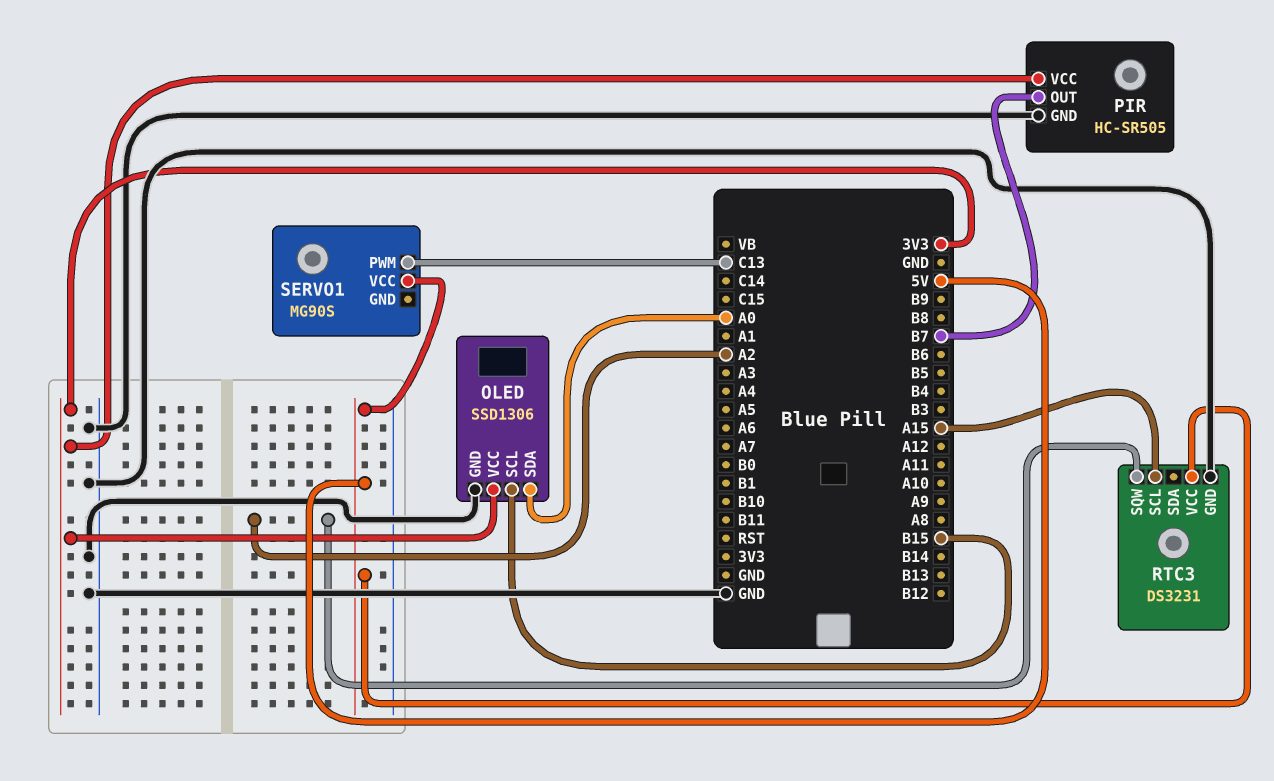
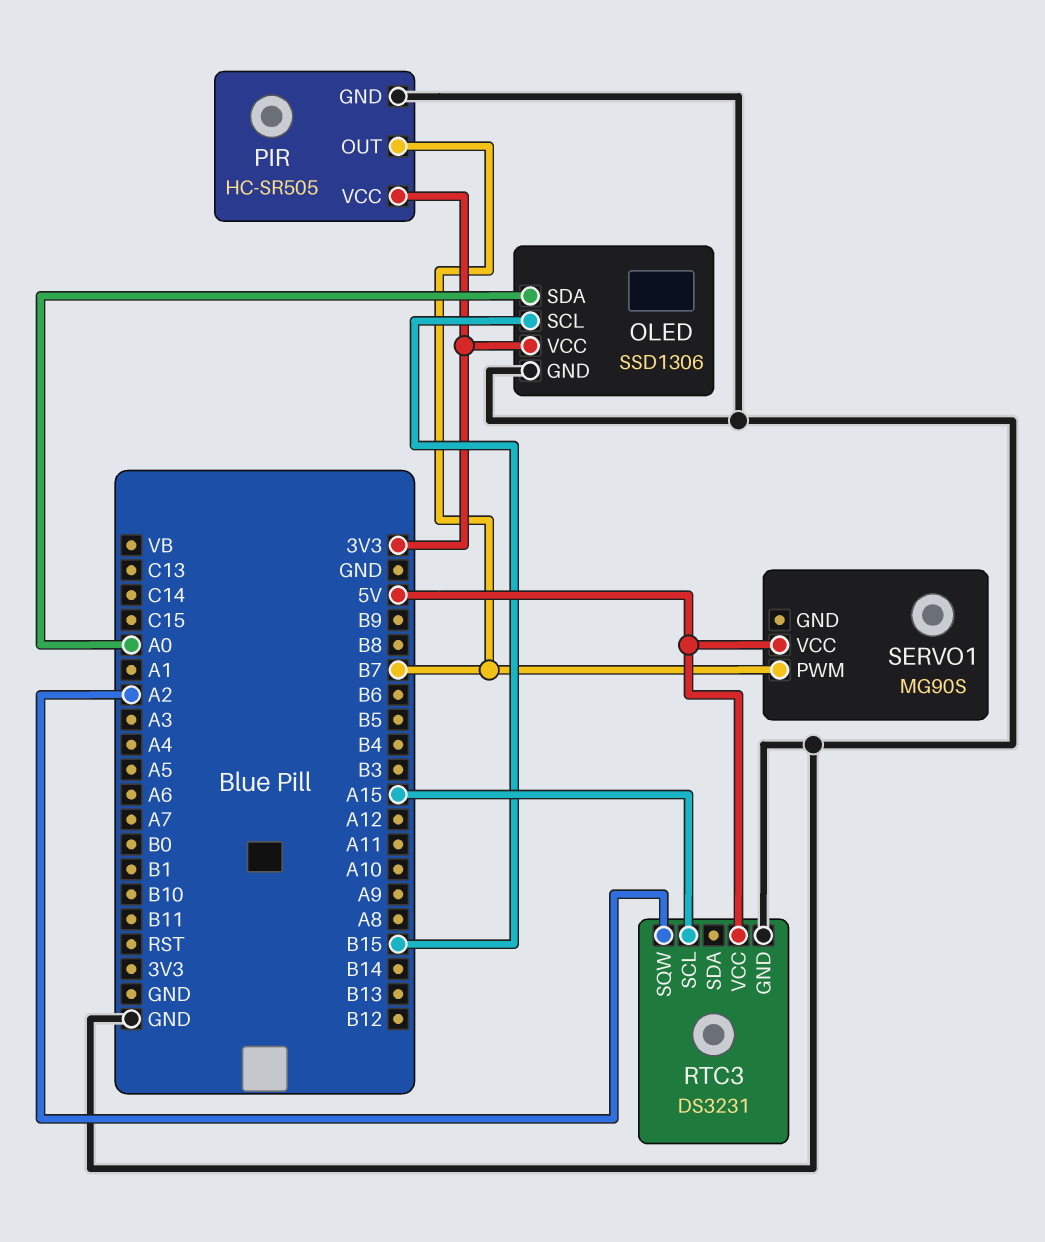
SERVO1 pin PWM: C13 -> B7

